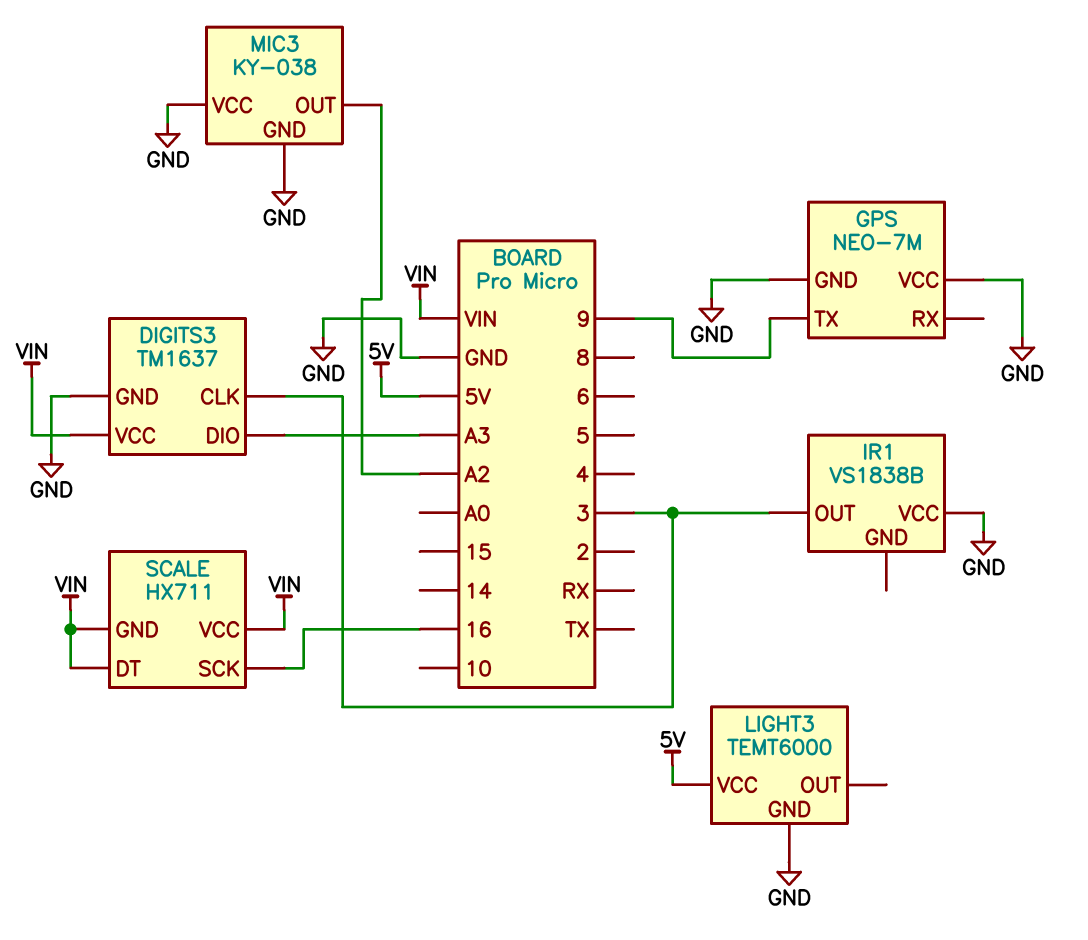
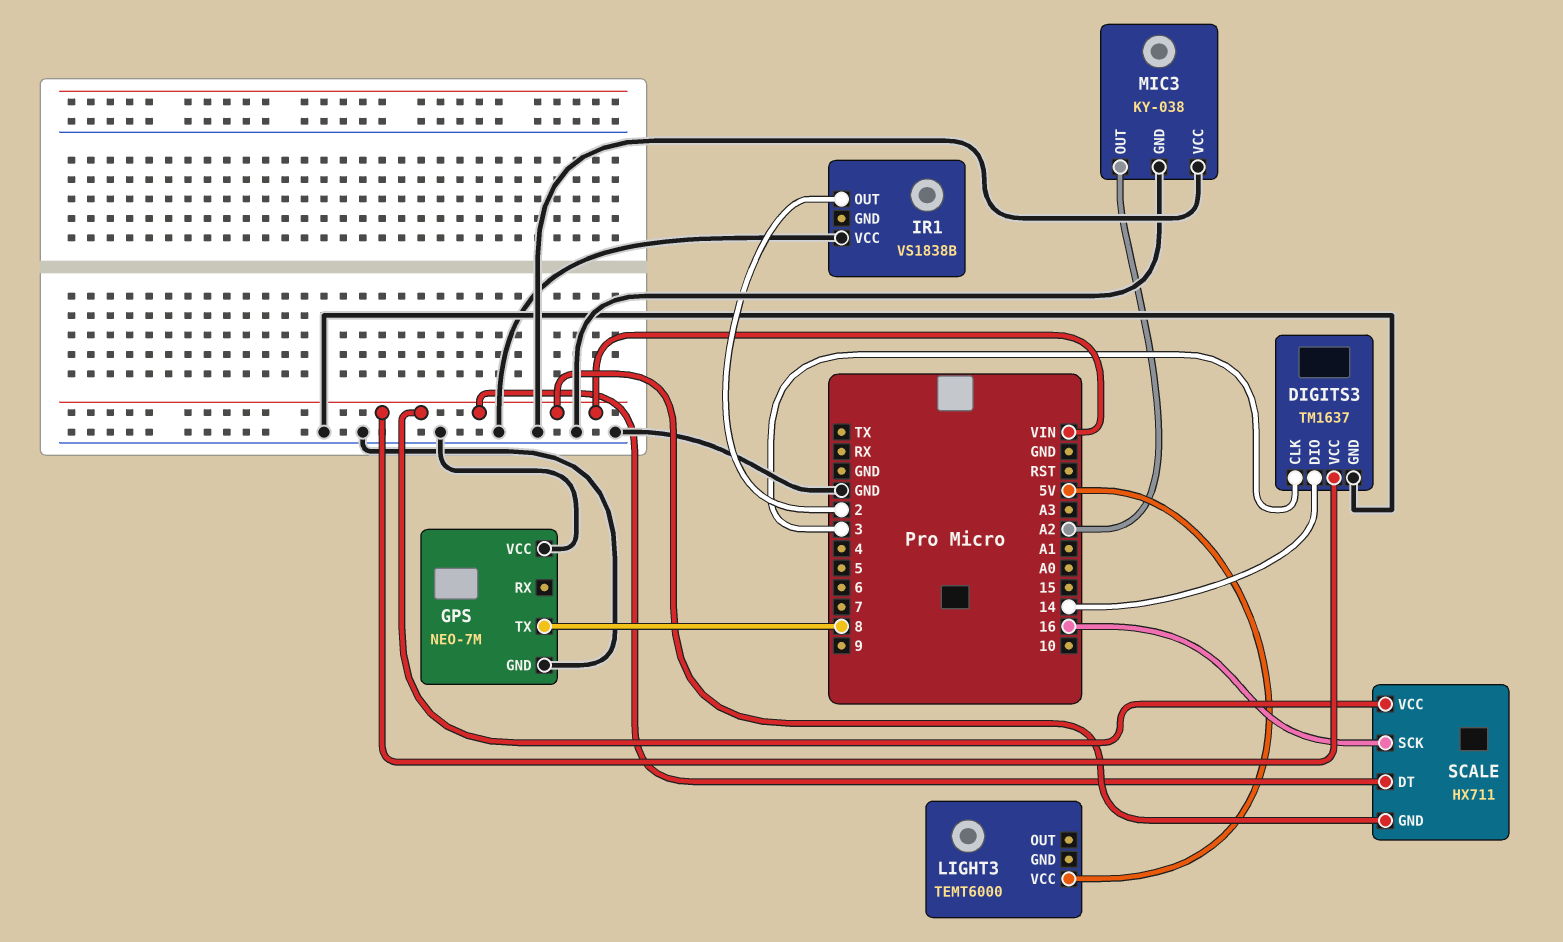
DIGITS3 pin DIO: A3 -> 14
GPS pin TX: 9 -> 8
IR1 pin OUT: 3 -> 2
LIGHT3 pin GND: GND -> none

